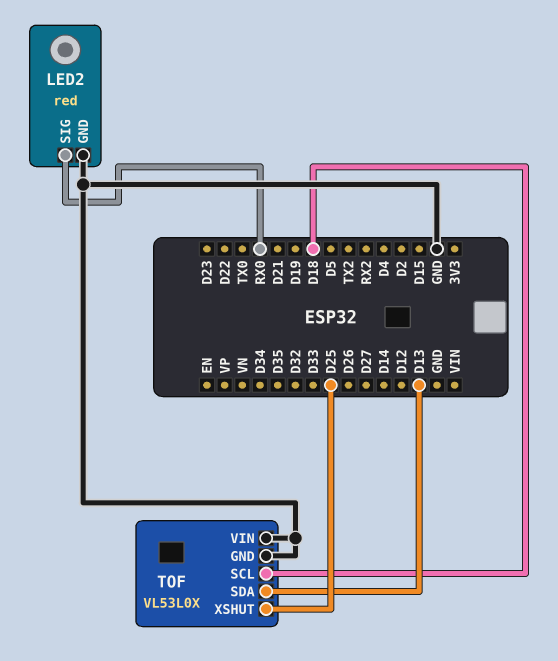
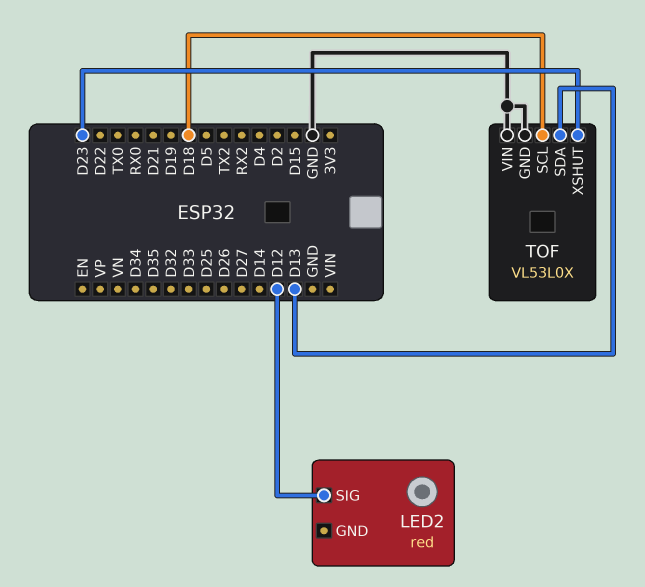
LED2 pin GND: GND -> none
LED2 pin SIG: RX0 -> D12
TOF pin XSHUT: D25 -> D23

